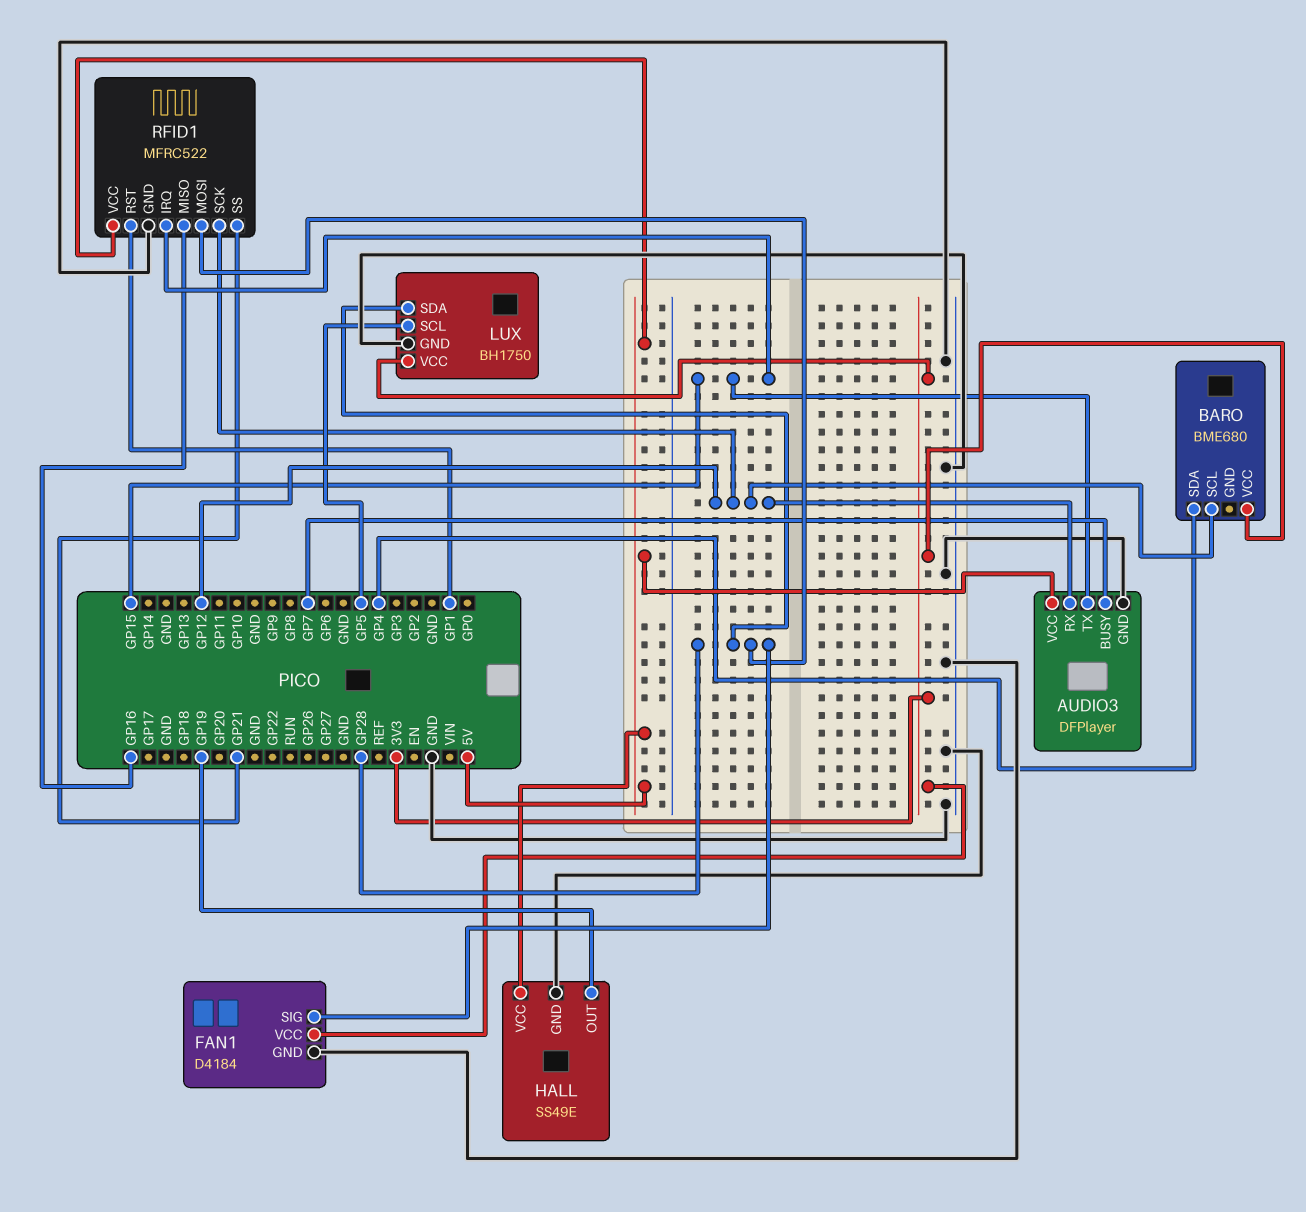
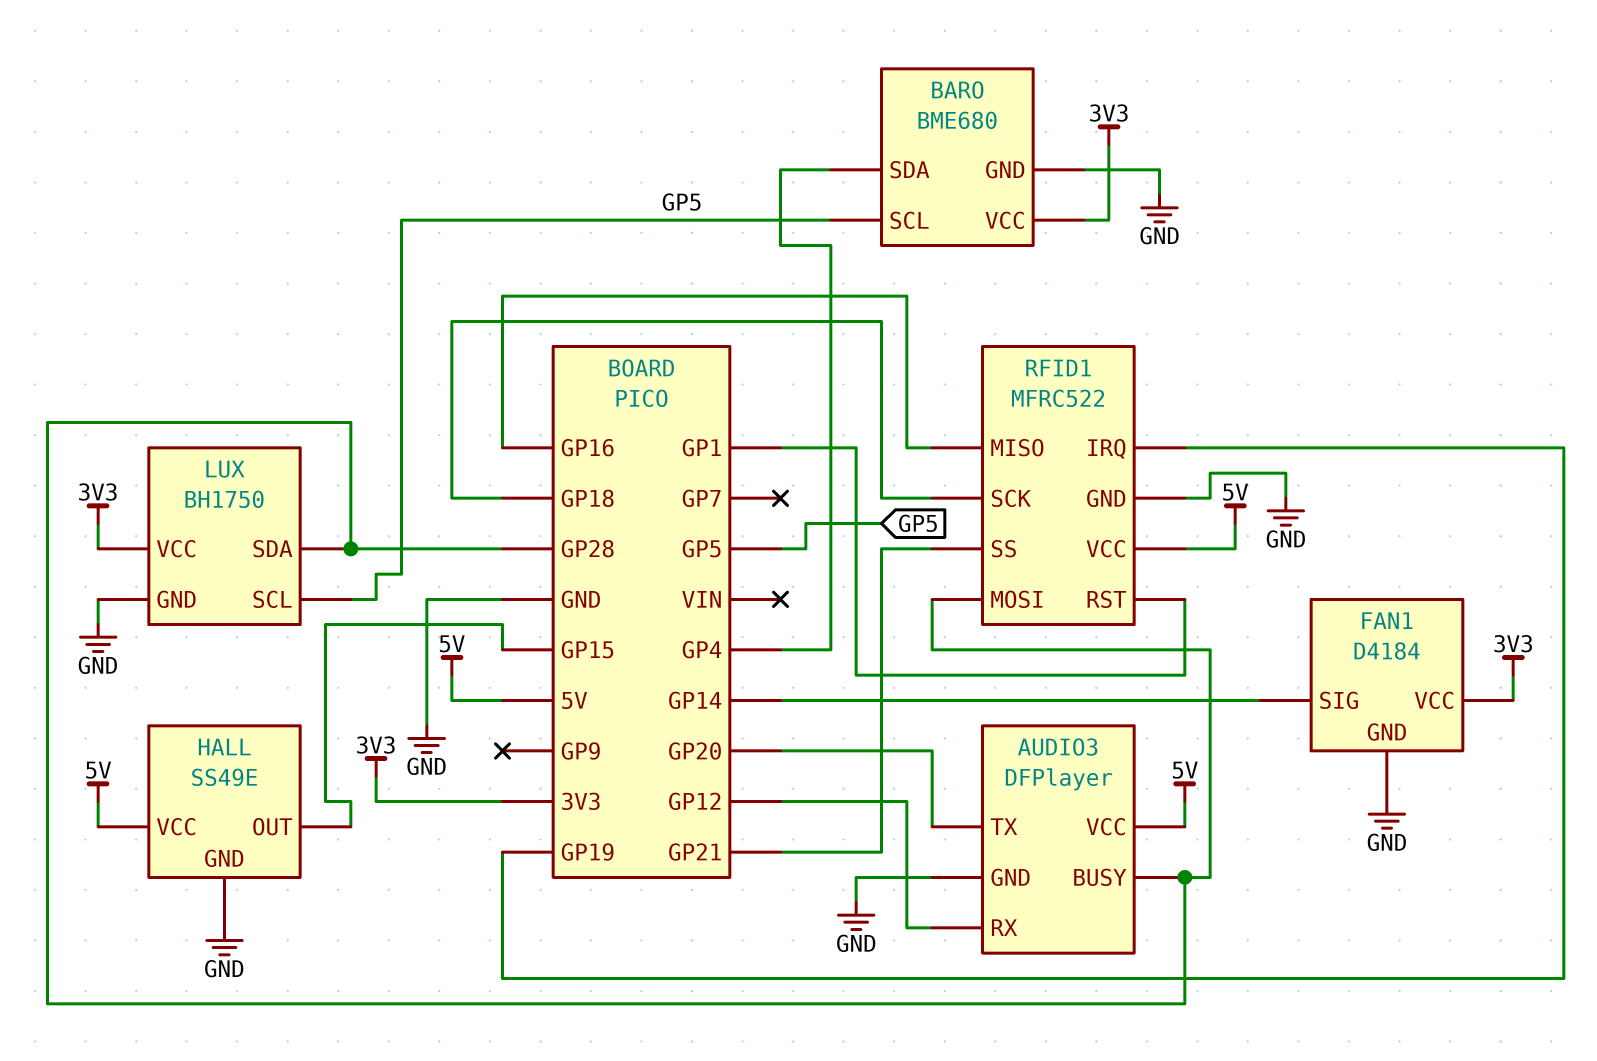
AUDIO3 pin BUSY: GP7 -> GP28
AUDIO3 pin TX: GP15 -> GP20
BARO pin GND: none -> GND
BARO pin SCL: GP12 -> GP5
FAN1 pin SIG: GP28 -> GP14
HALL pin OUT: GP19 -> GP15
RFID1 pin IRQ: GP15 -> GP19
RFID1 pin SCK: GP12 -> GP18

